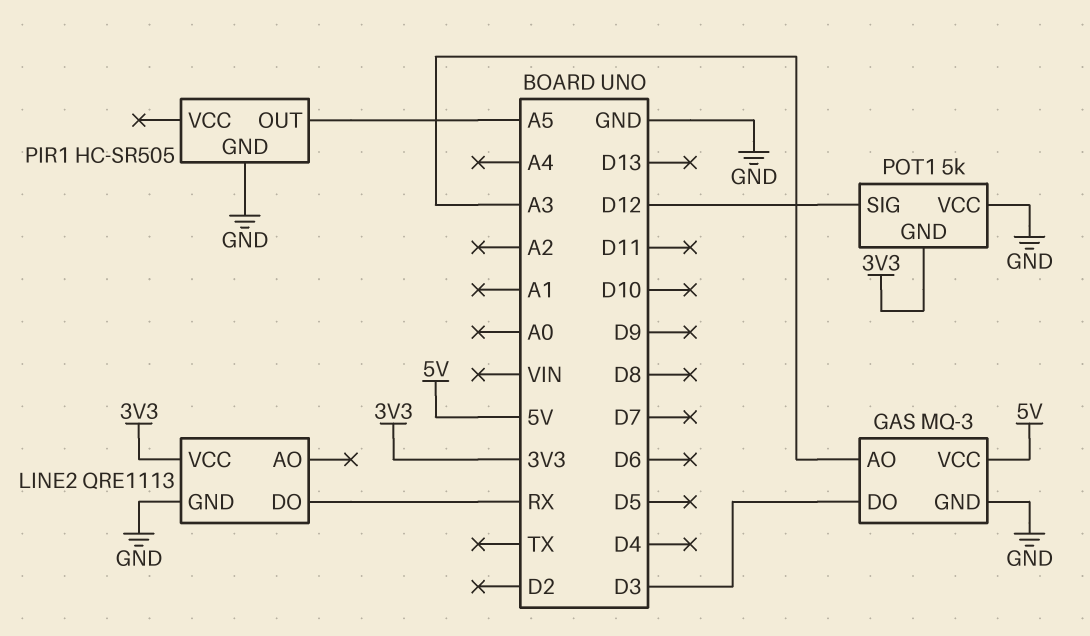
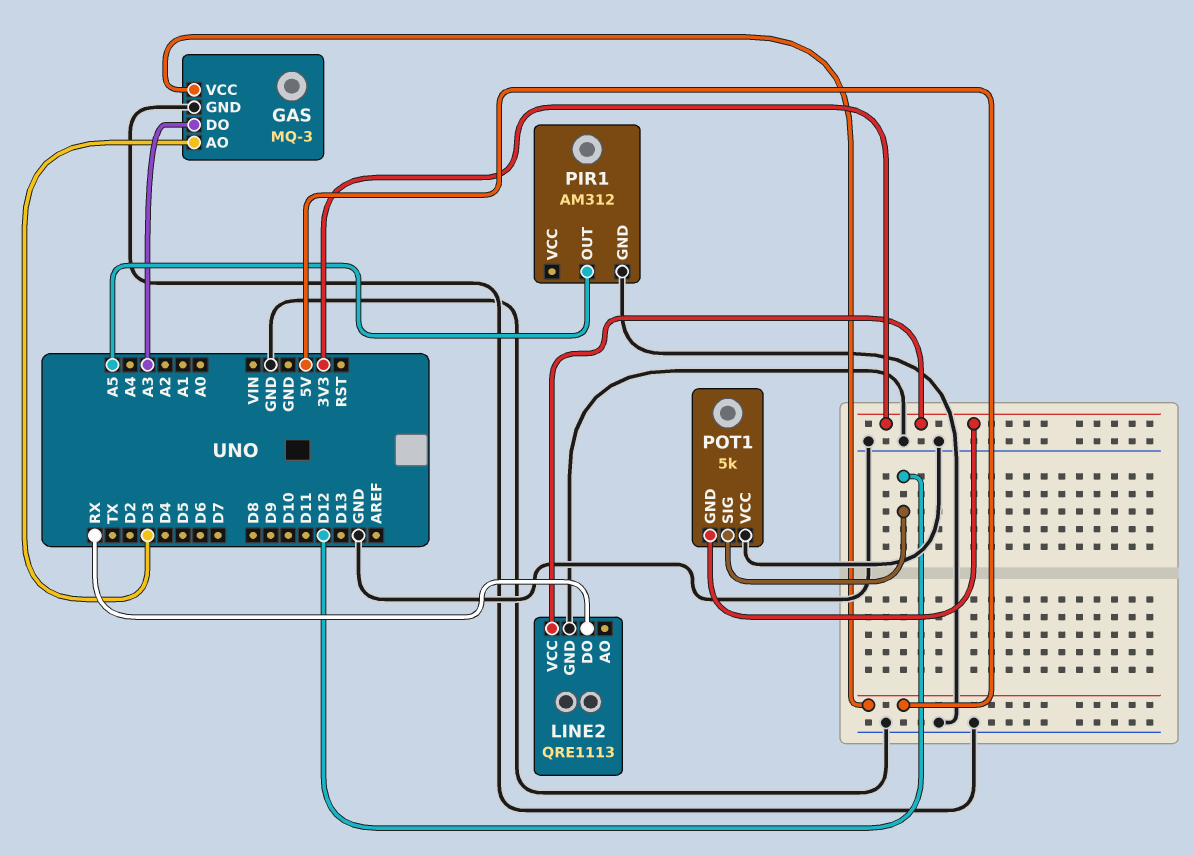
GAS pin AO: A3 -> D3
GAS pin DO: D3 -> A3
PIR1: HC-SR505 -> AM312

